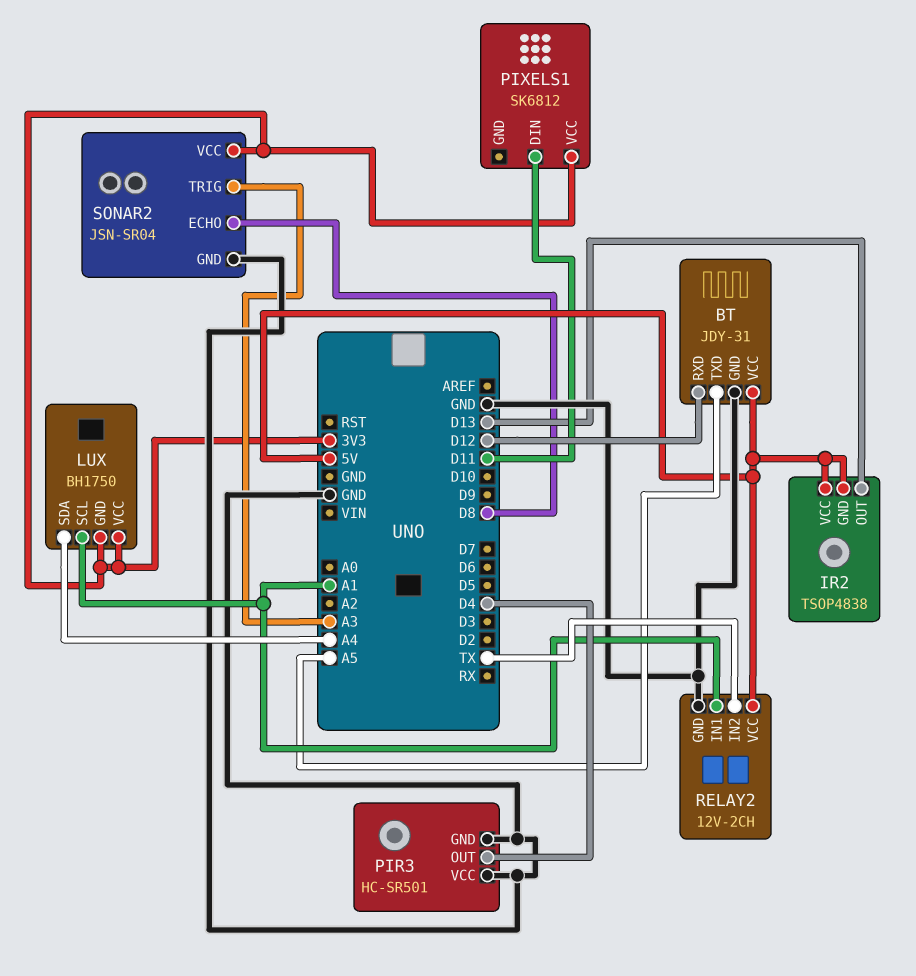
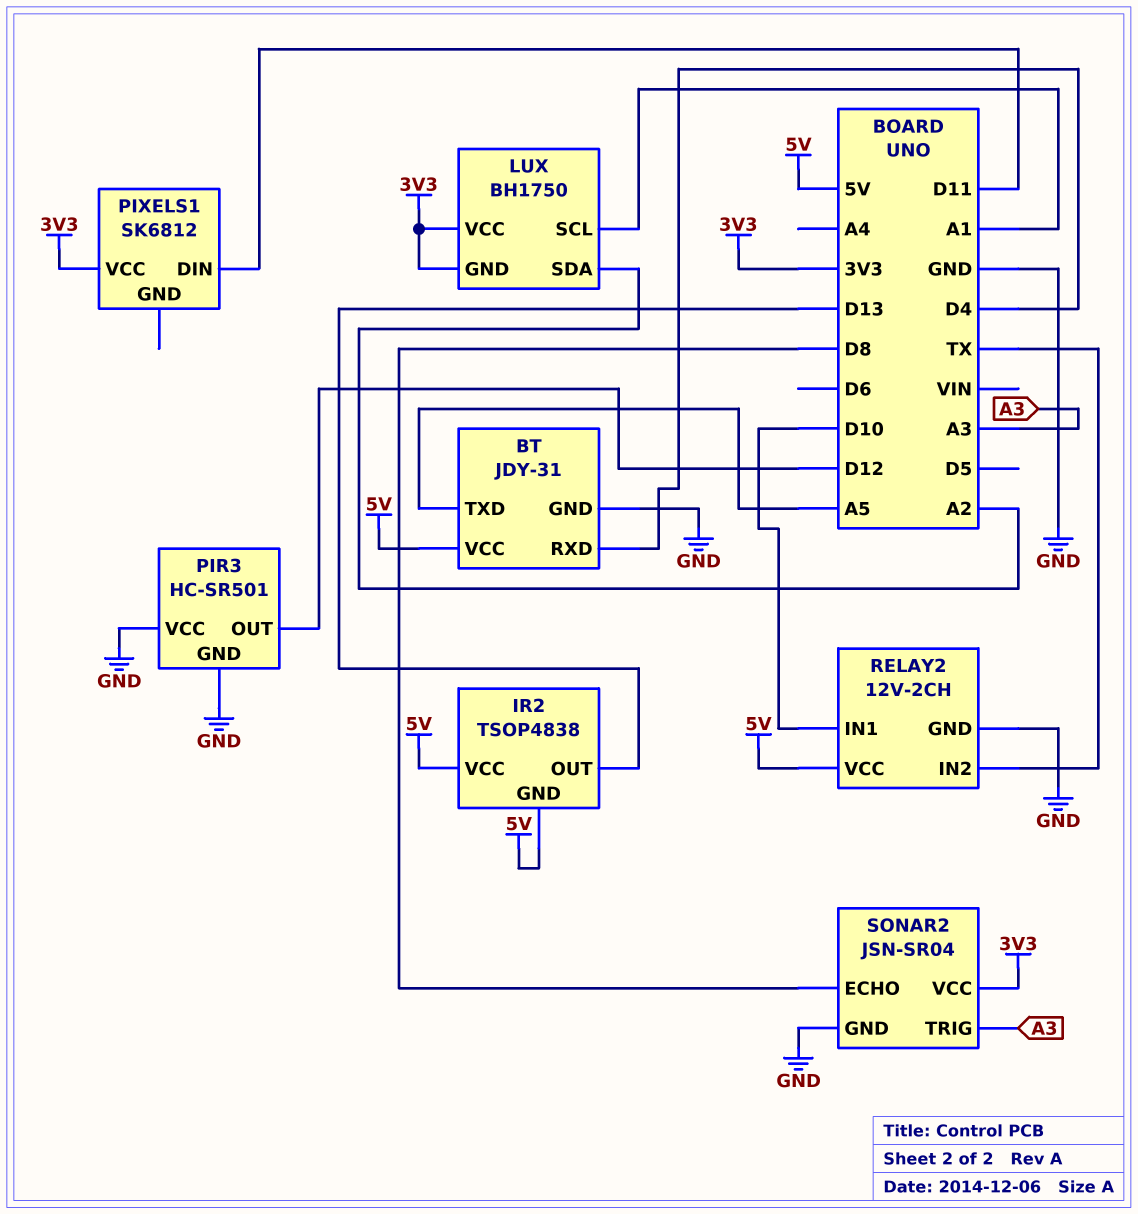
BT pin RXD: D12 -> D4
LUX pin SDA: A4 -> A2
PIR3 pin OUT: D4 -> D12
RELAY2 pin IN1: A1 -> D10

